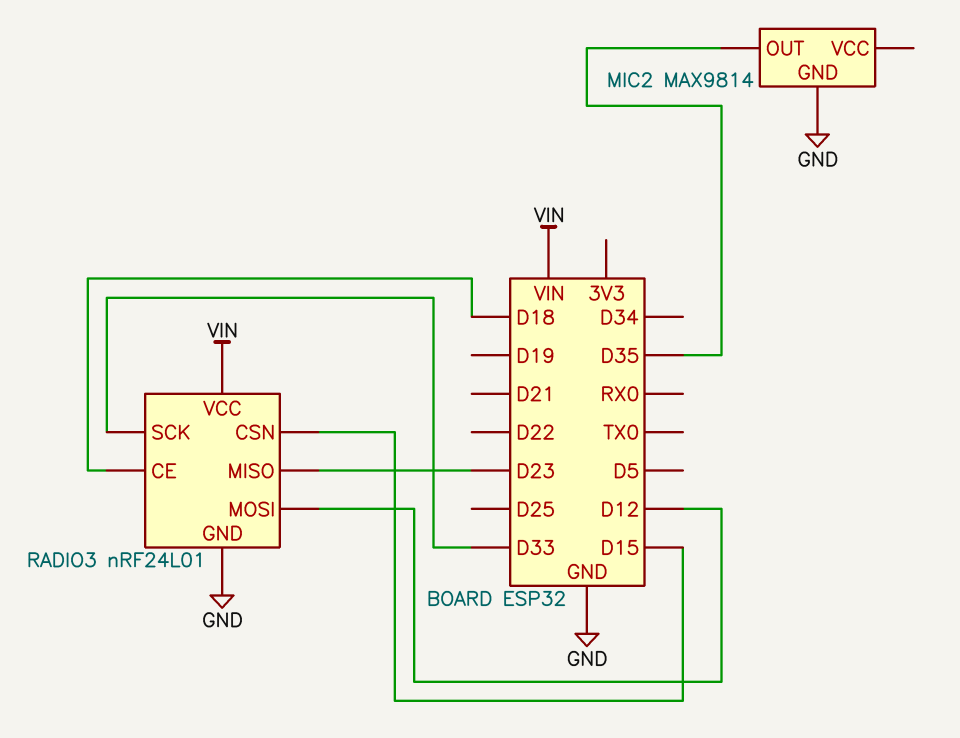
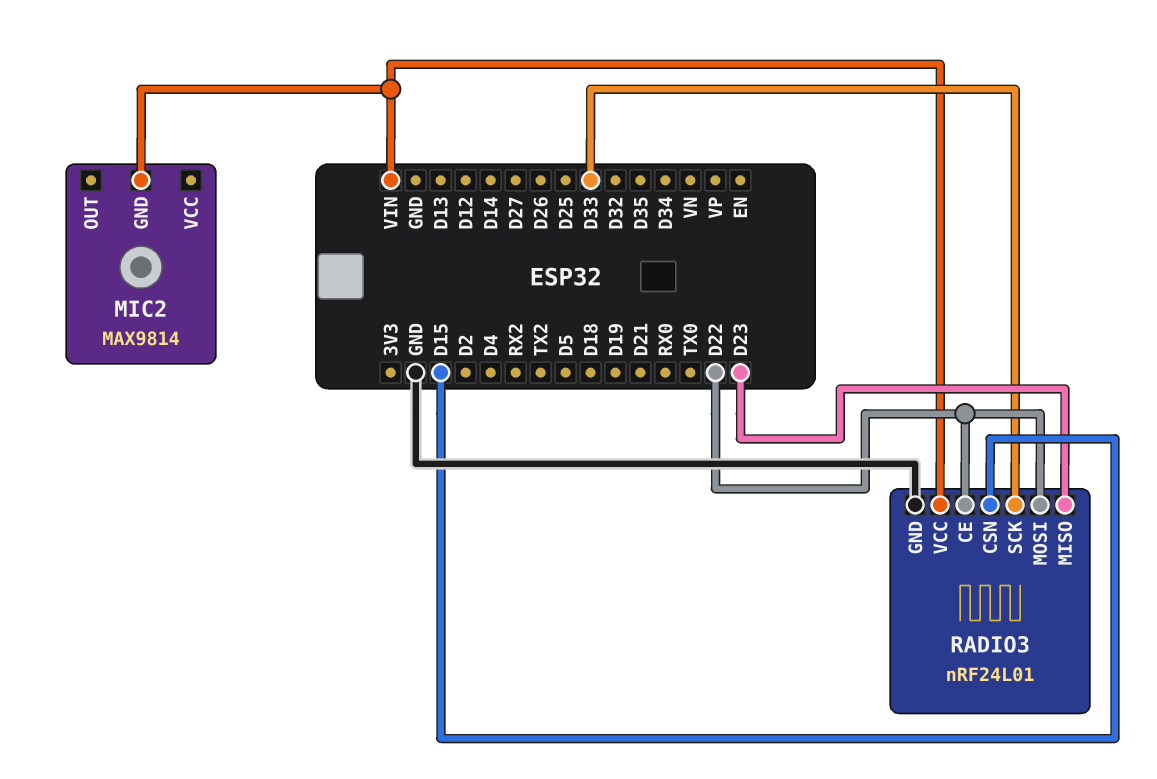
MIC2 pin GND: GND -> VIN
MIC2 pin OUT: D35 -> none
RADIO3 pin CE: D18 -> D22
RADIO3 pin MOSI: D12 -> D22

